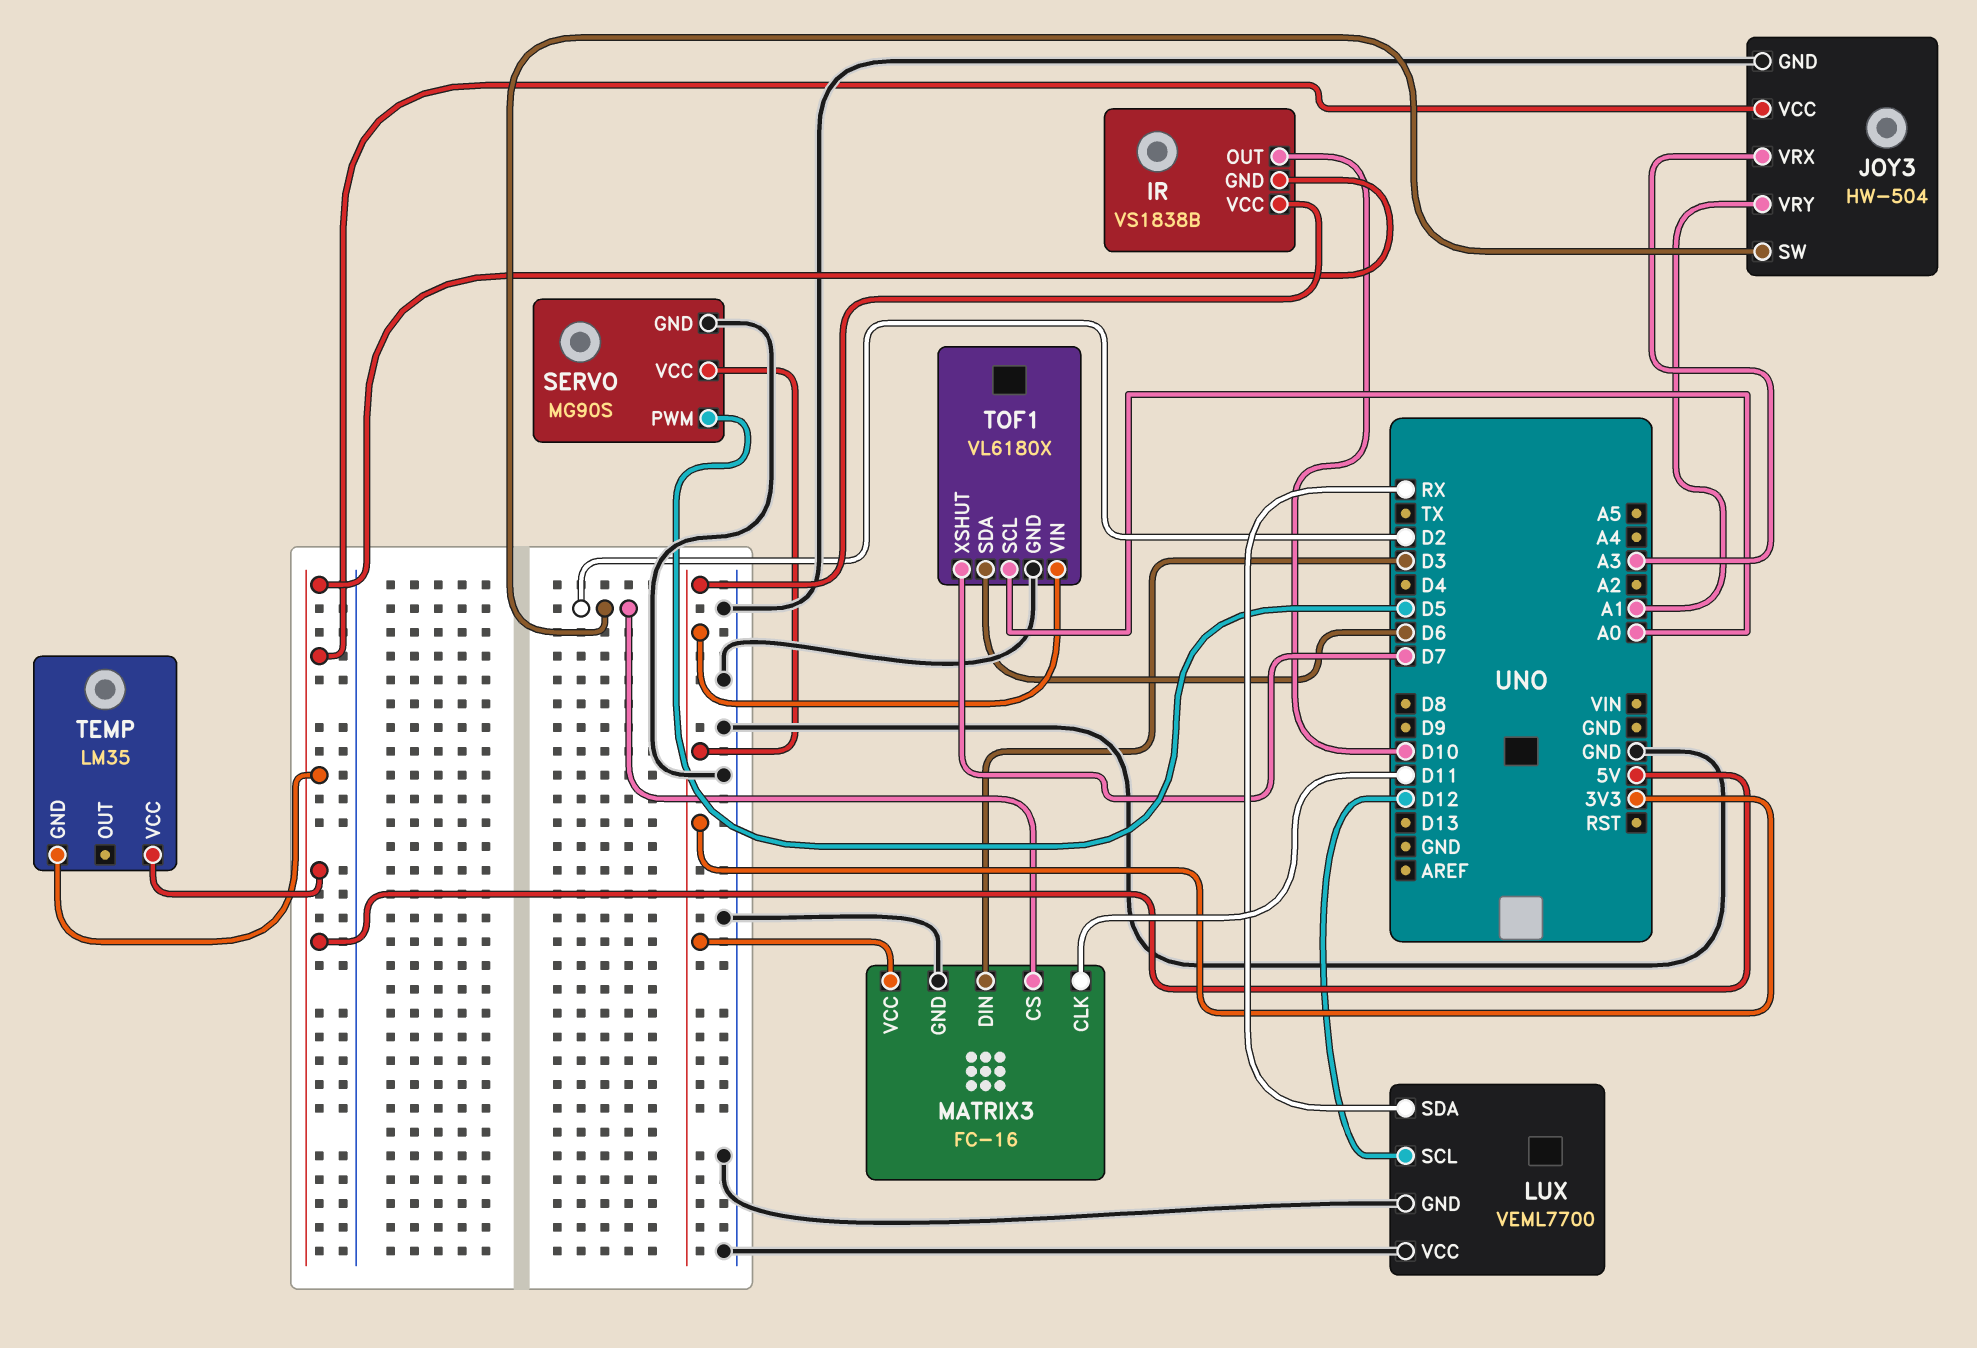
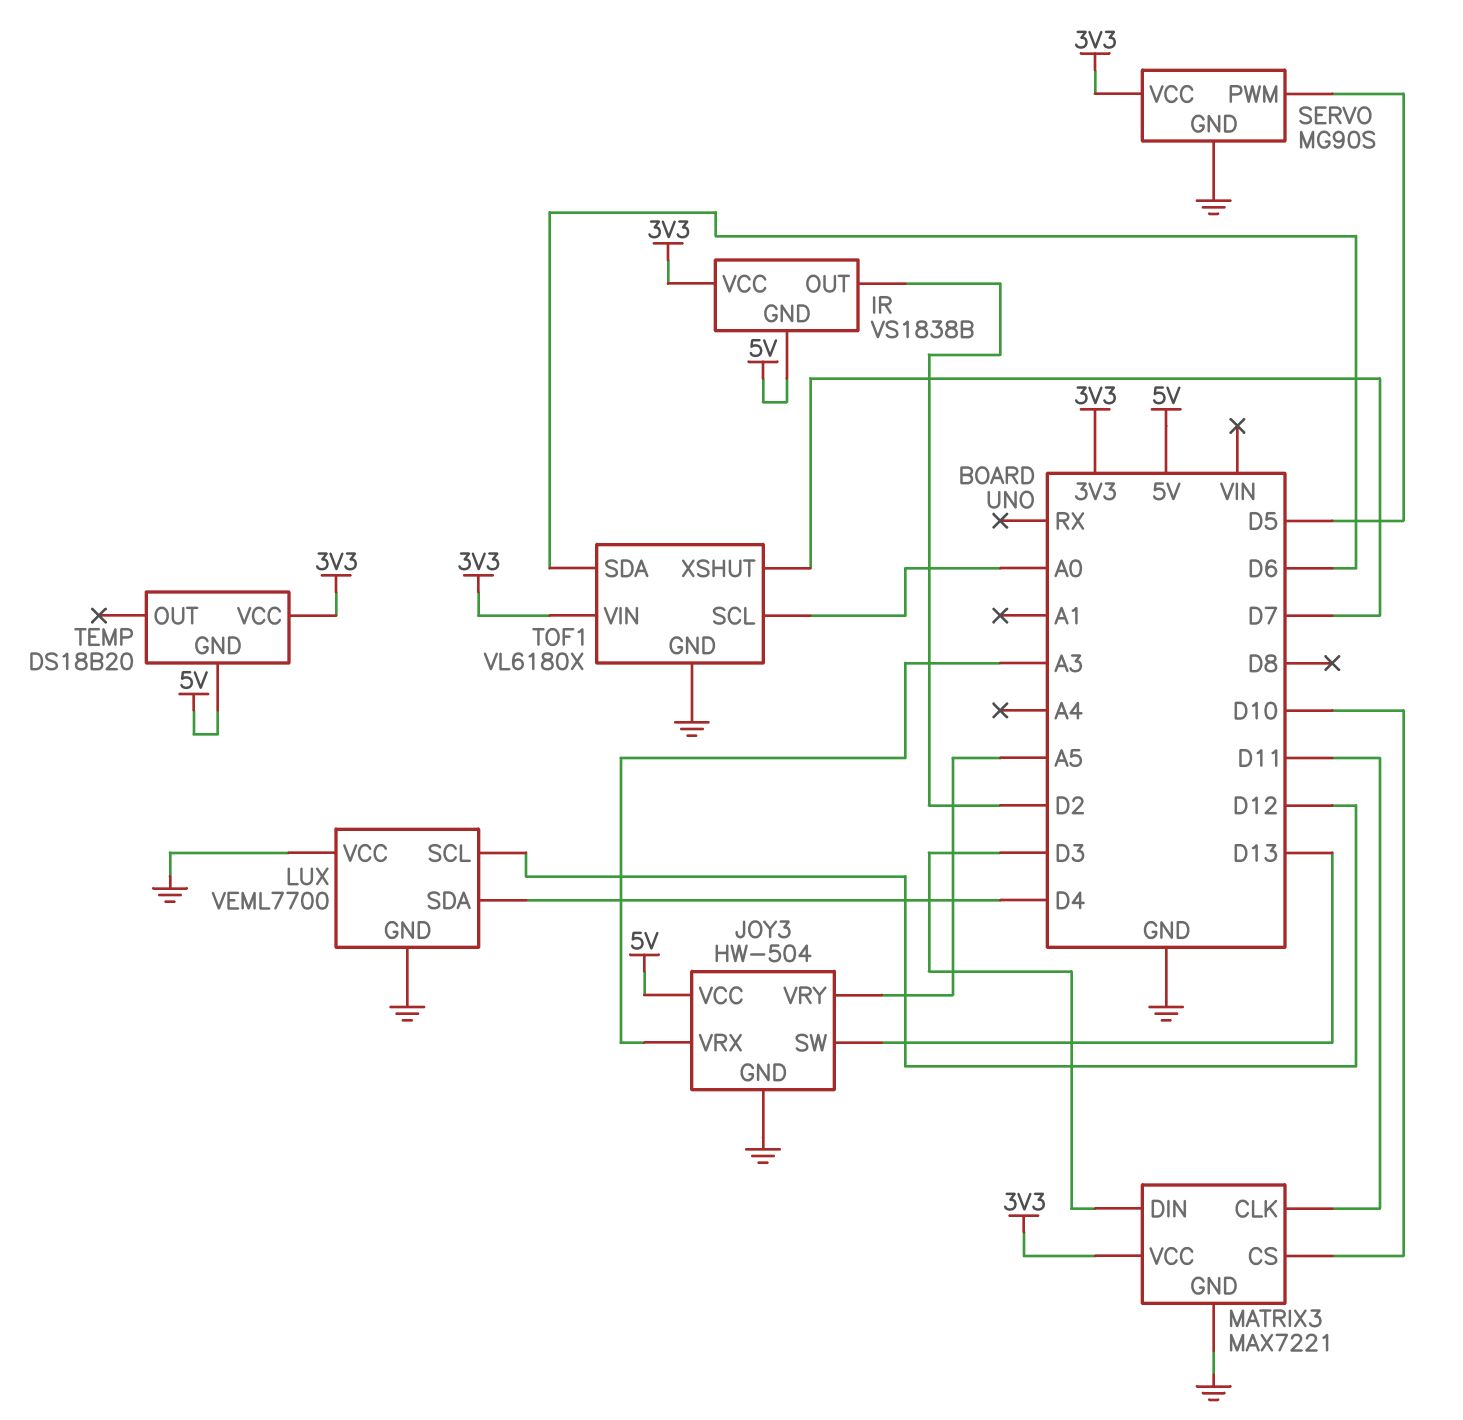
IR pin OUT: D10 -> D2
JOY3 pin SW: D2 -> D13
JOY3 pin VRY: A1 -> A5
LUX pin SDA: RX -> D4
MATRIX3: FC-16 -> MAX7221
MATRIX3 pin CS: D2 -> D10
TEMP: LM35 -> DS18B20
TEMP pin VCC: 5V -> 3V3

